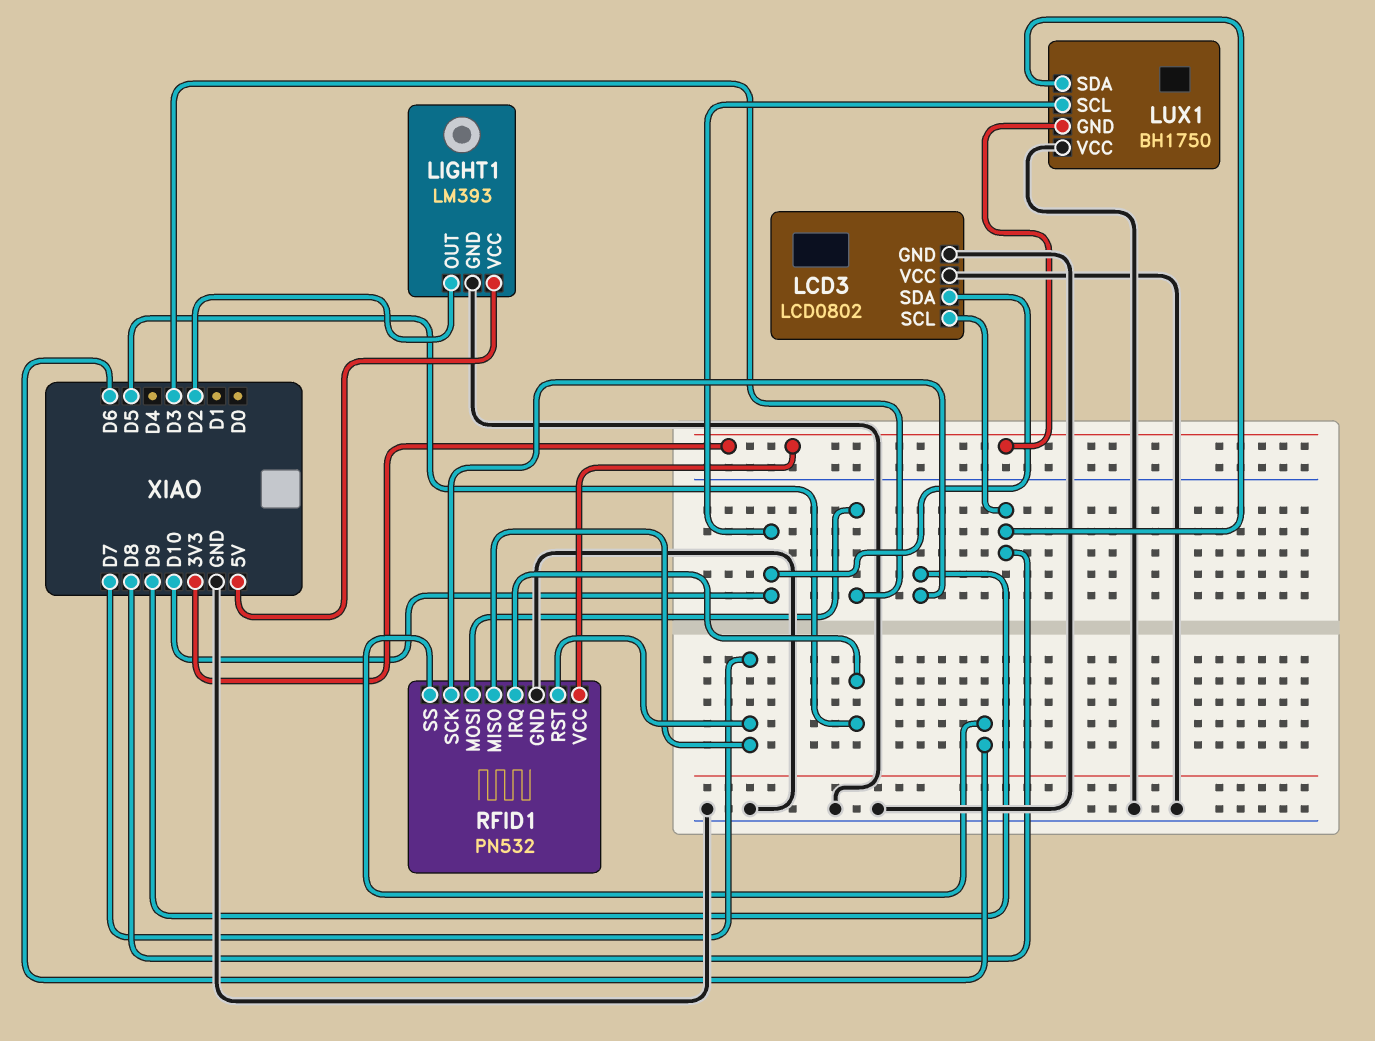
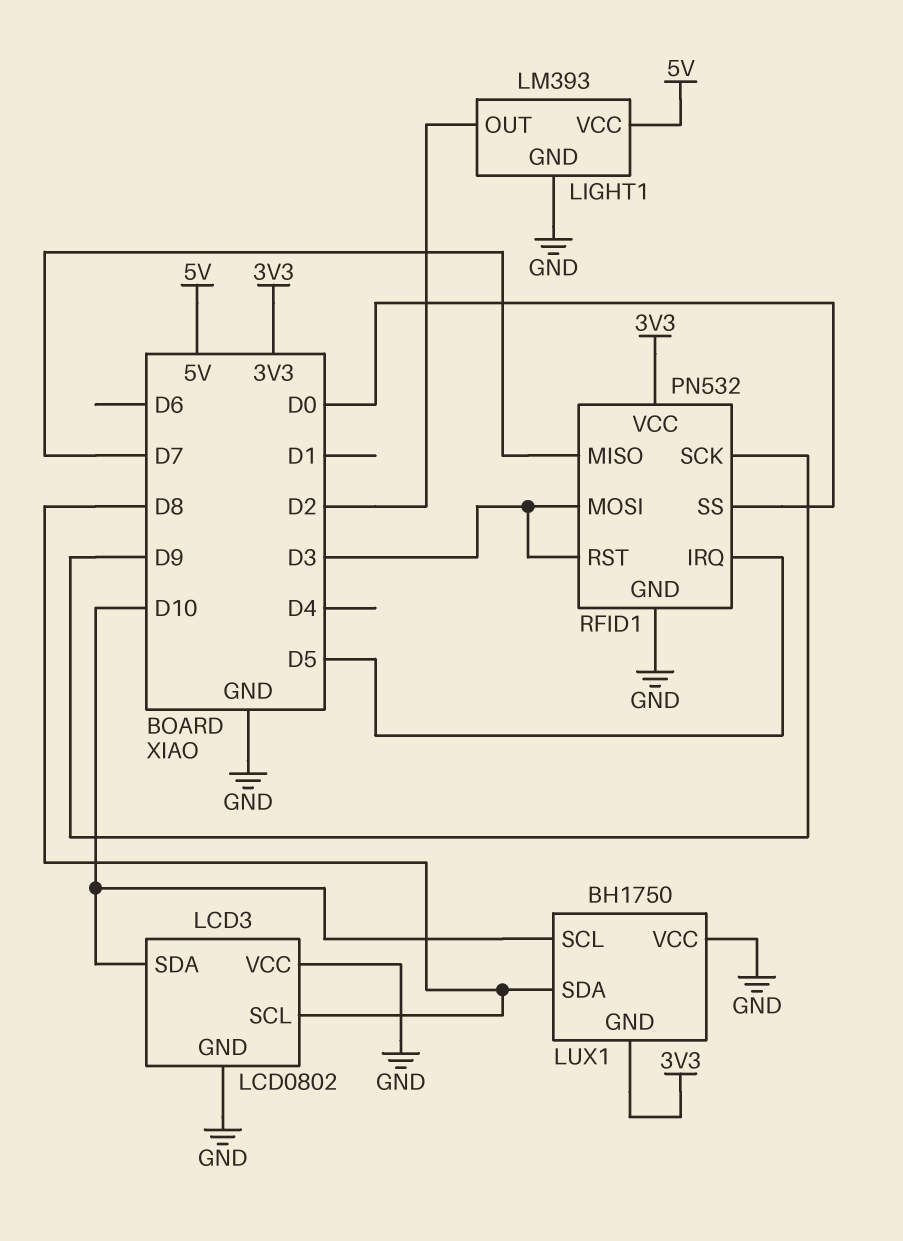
RFID1 pin RST: D7 -> D3
RFID1 pin SS: D6 -> D0

